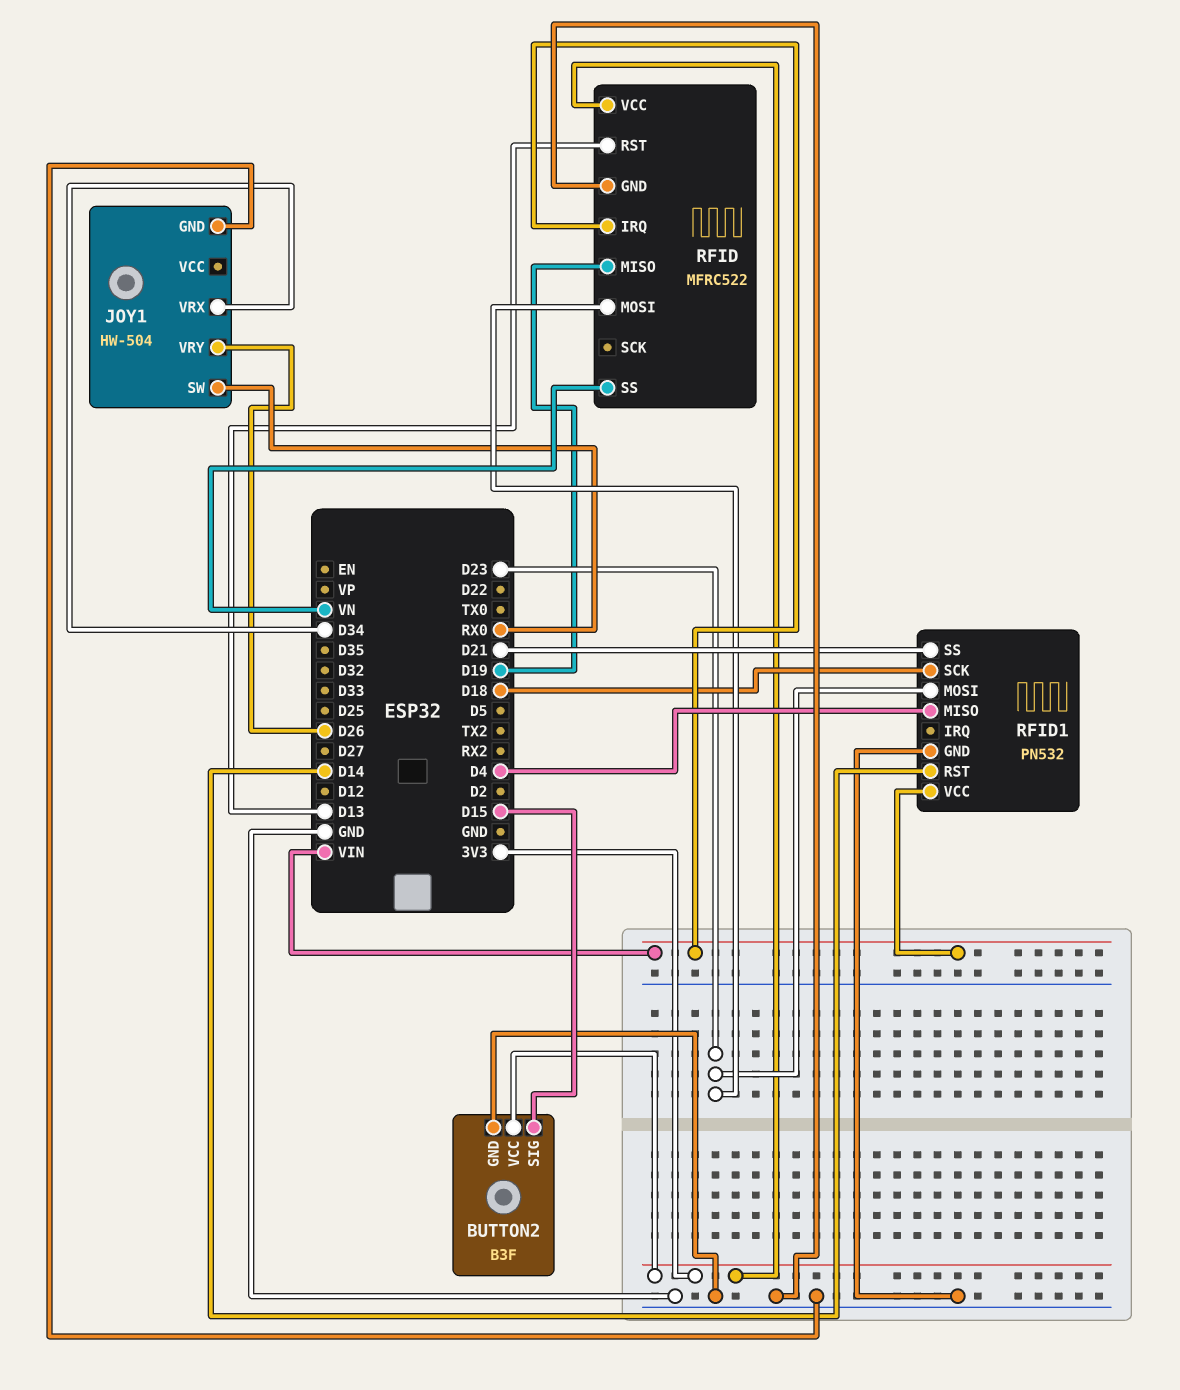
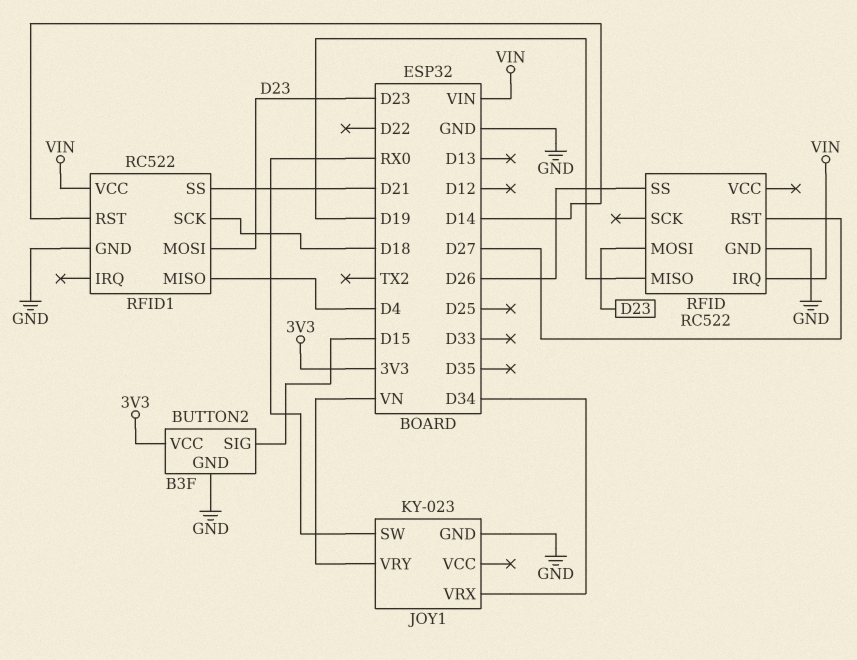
JOY1: HW-504 -> KY-023
JOY1 pin VRY: D26 -> VN
RFID: MFRC522 -> RC522
RFID pin RST: D13 -> D27
RFID pin SS: VN -> D26
RFID pin VCC: 3V3 -> none
RFID1: PN532 -> RC522

